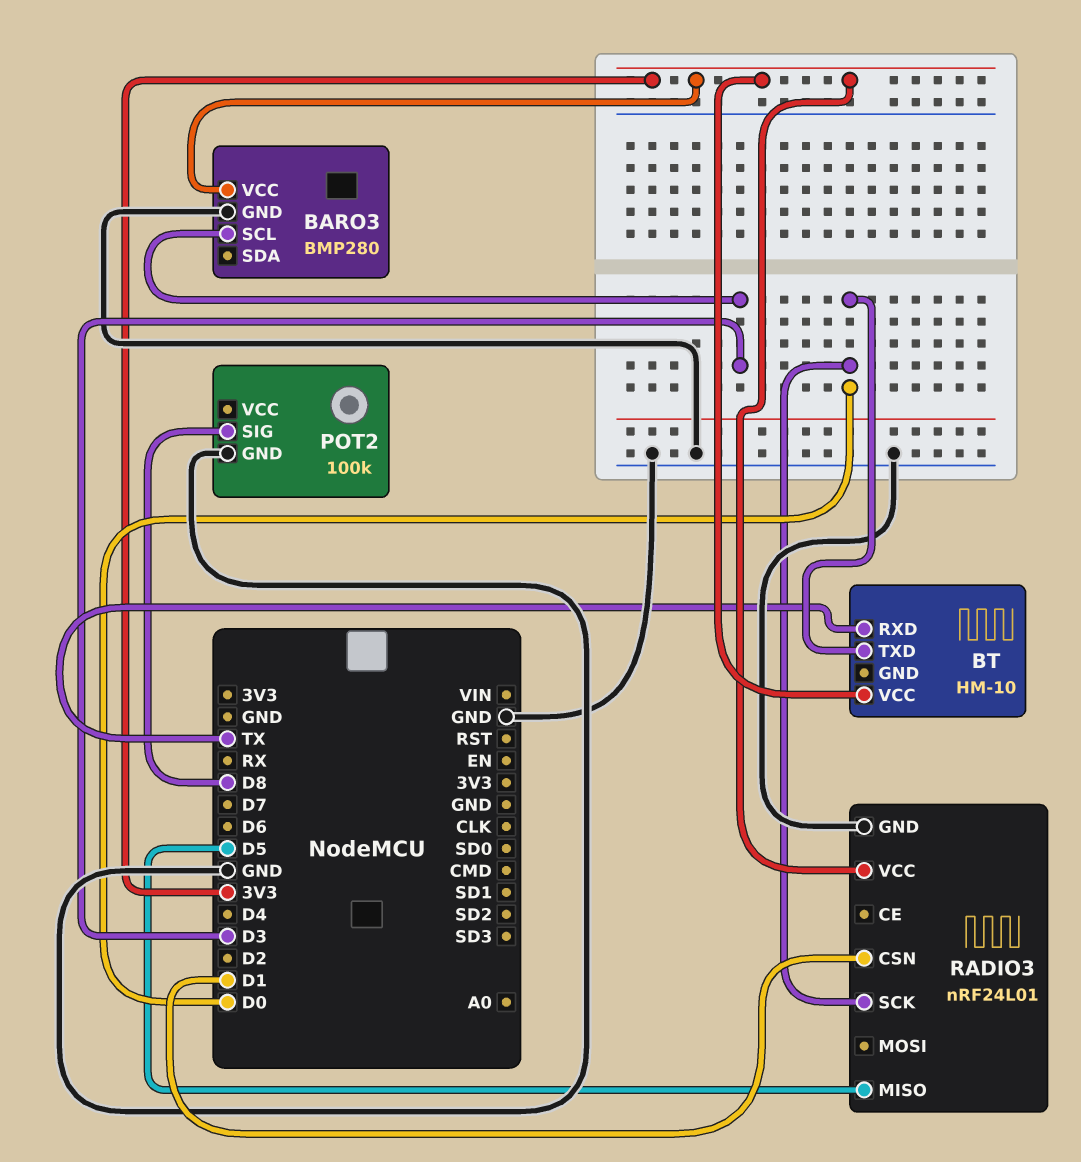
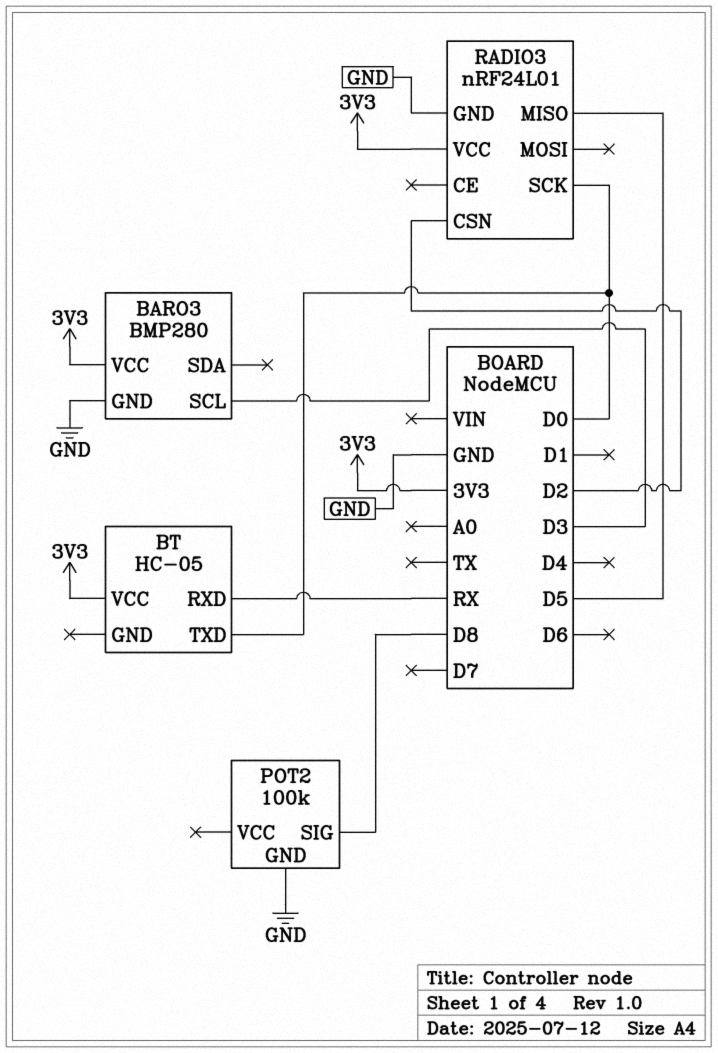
BT: HM-10 -> HC-05
BT pin RXD: TX -> RX
RADIO3 pin CSN: D1 -> D2

